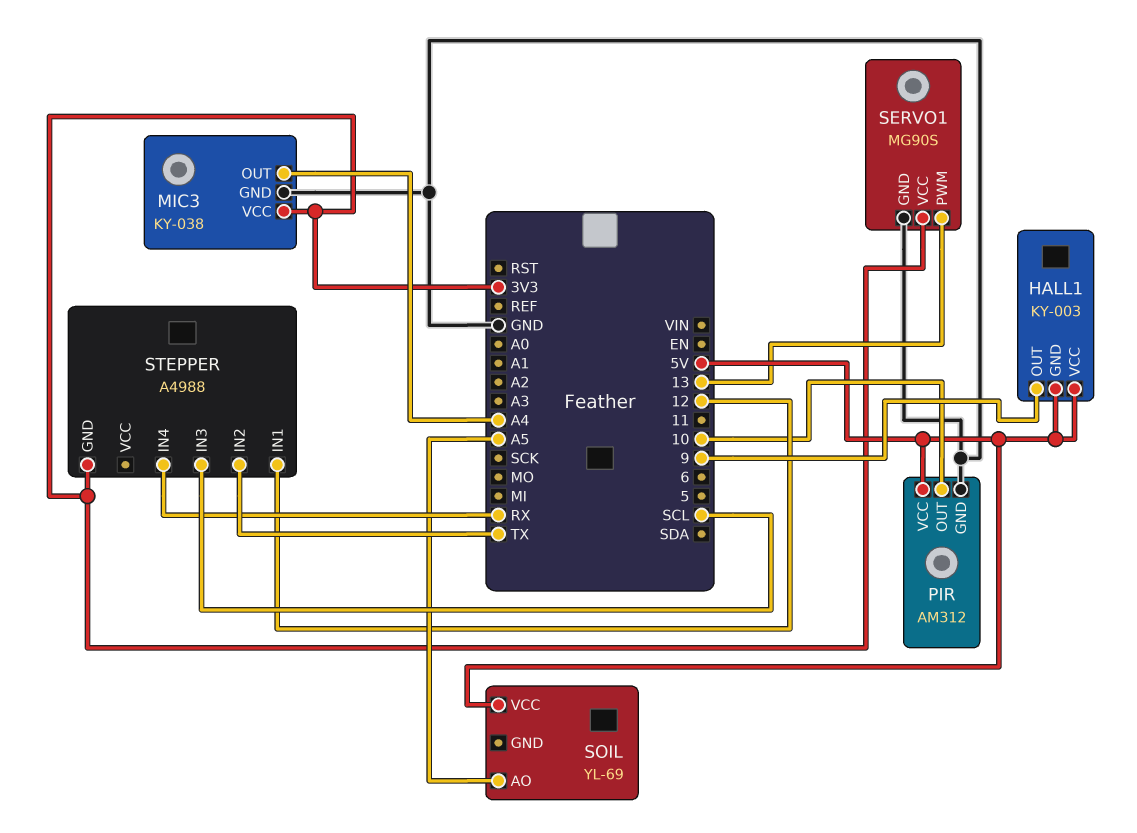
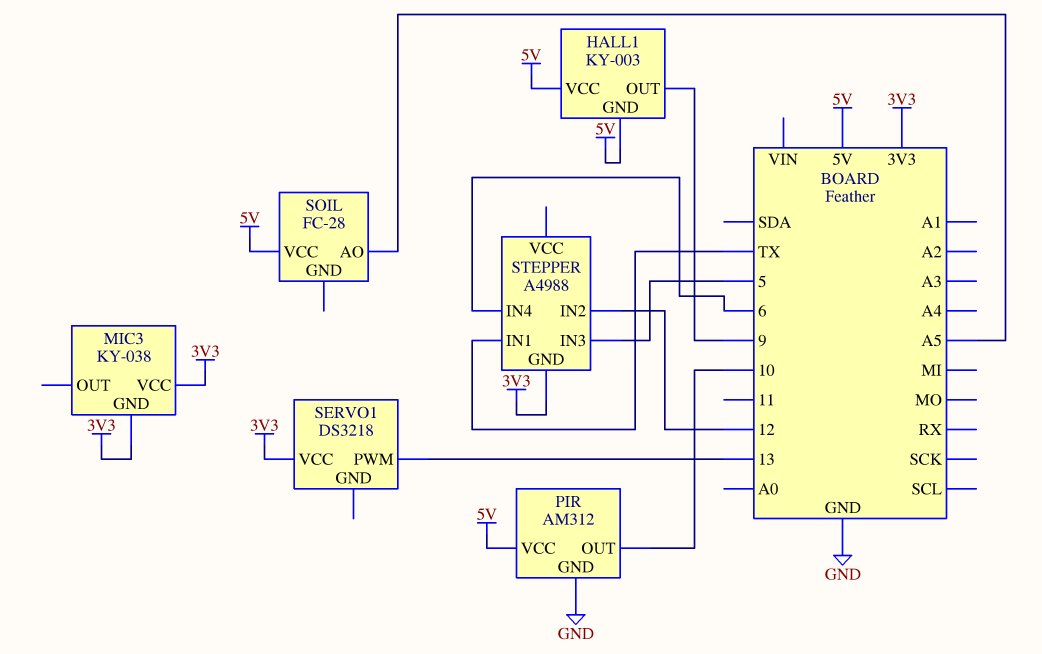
MIC3 pin GND: GND -> 3V3
MIC3 pin OUT: A4 -> none
SERVO1: MG90S -> DS3218
SERVO1 pin GND: GND -> none
SOIL: YL-69 -> FC-28
STEPPER pin IN1: 12 -> TX
STEPPER pin IN2: TX -> 12
STEPPER pin IN3: SCL -> 5
STEPPER pin IN4: RX -> 6

